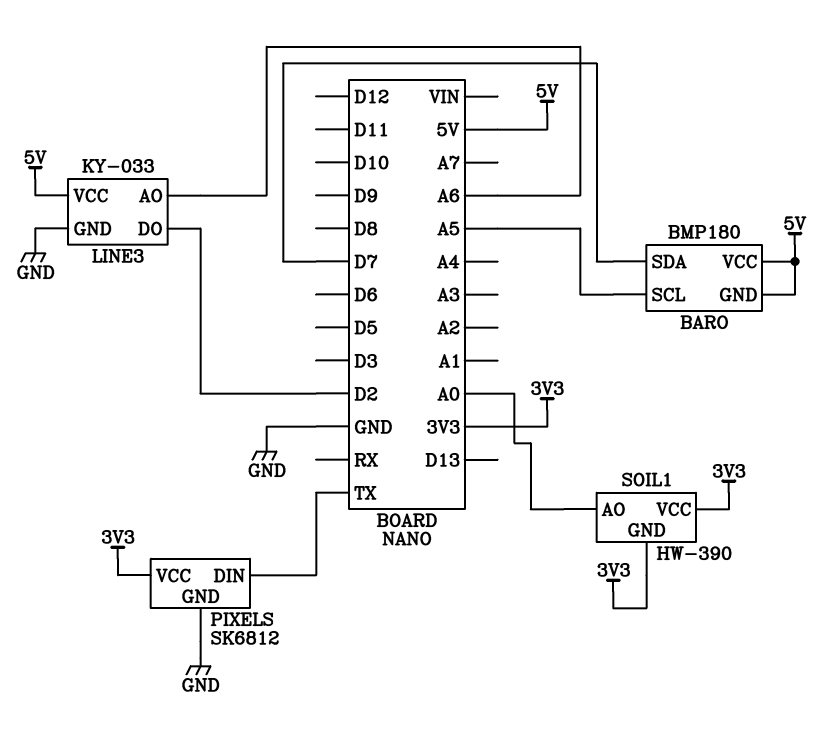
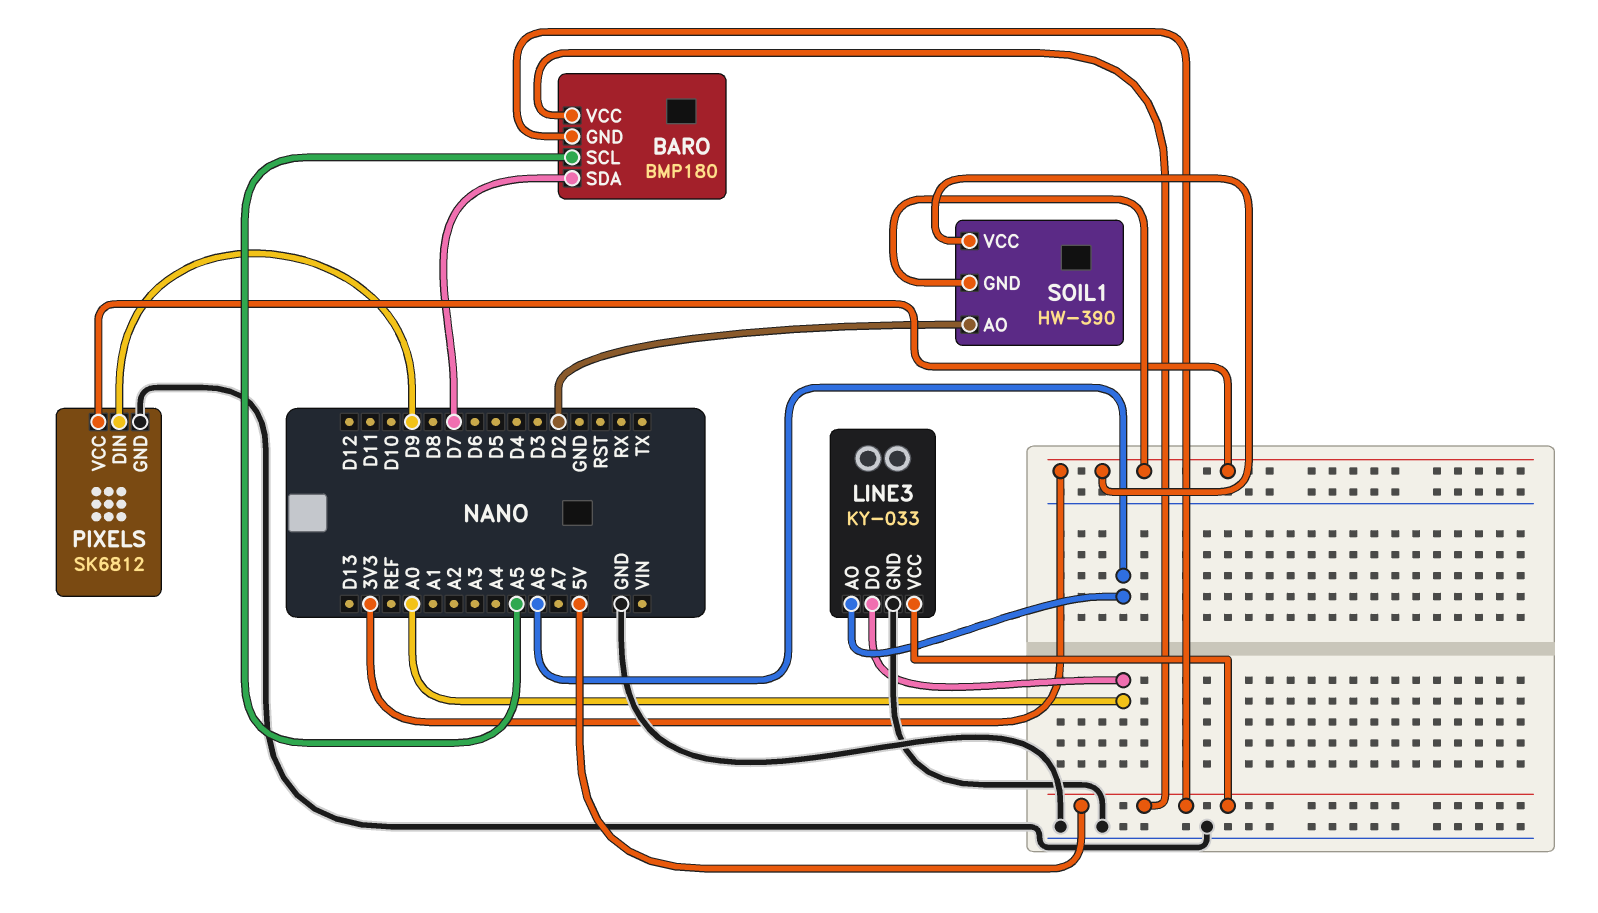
LINE3 pin DO: D2 -> A0
PIXELS pin DIN: TX -> D9
SOIL1 pin AO: A0 -> D2

